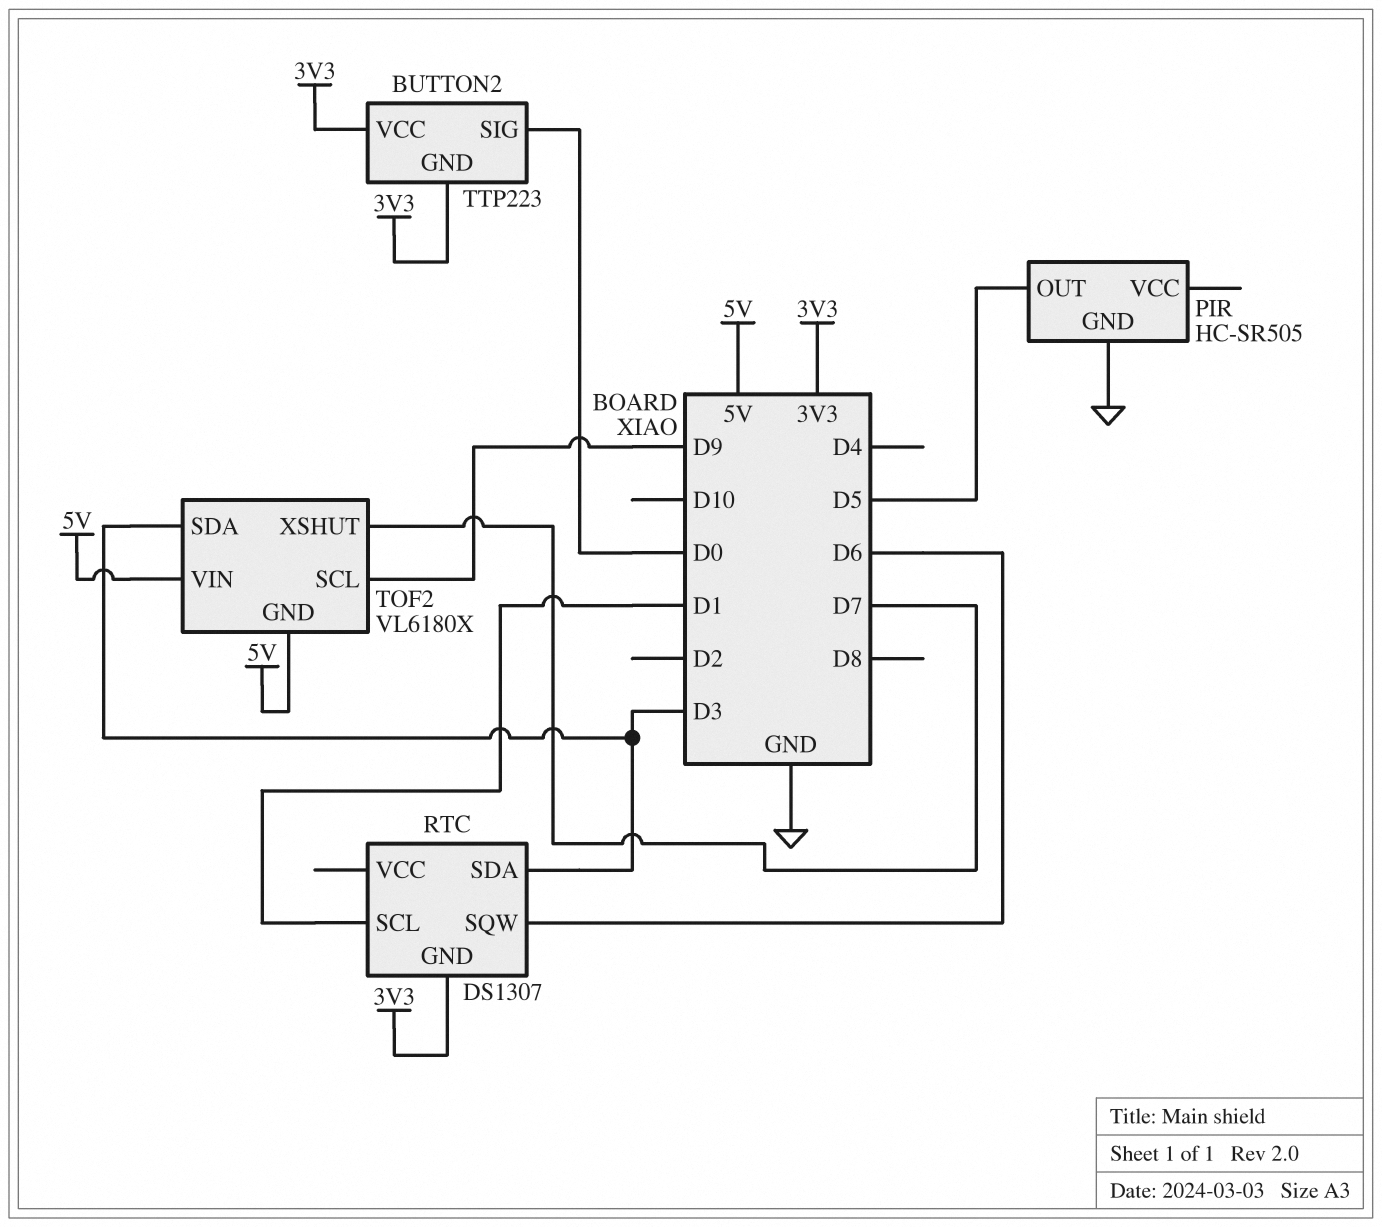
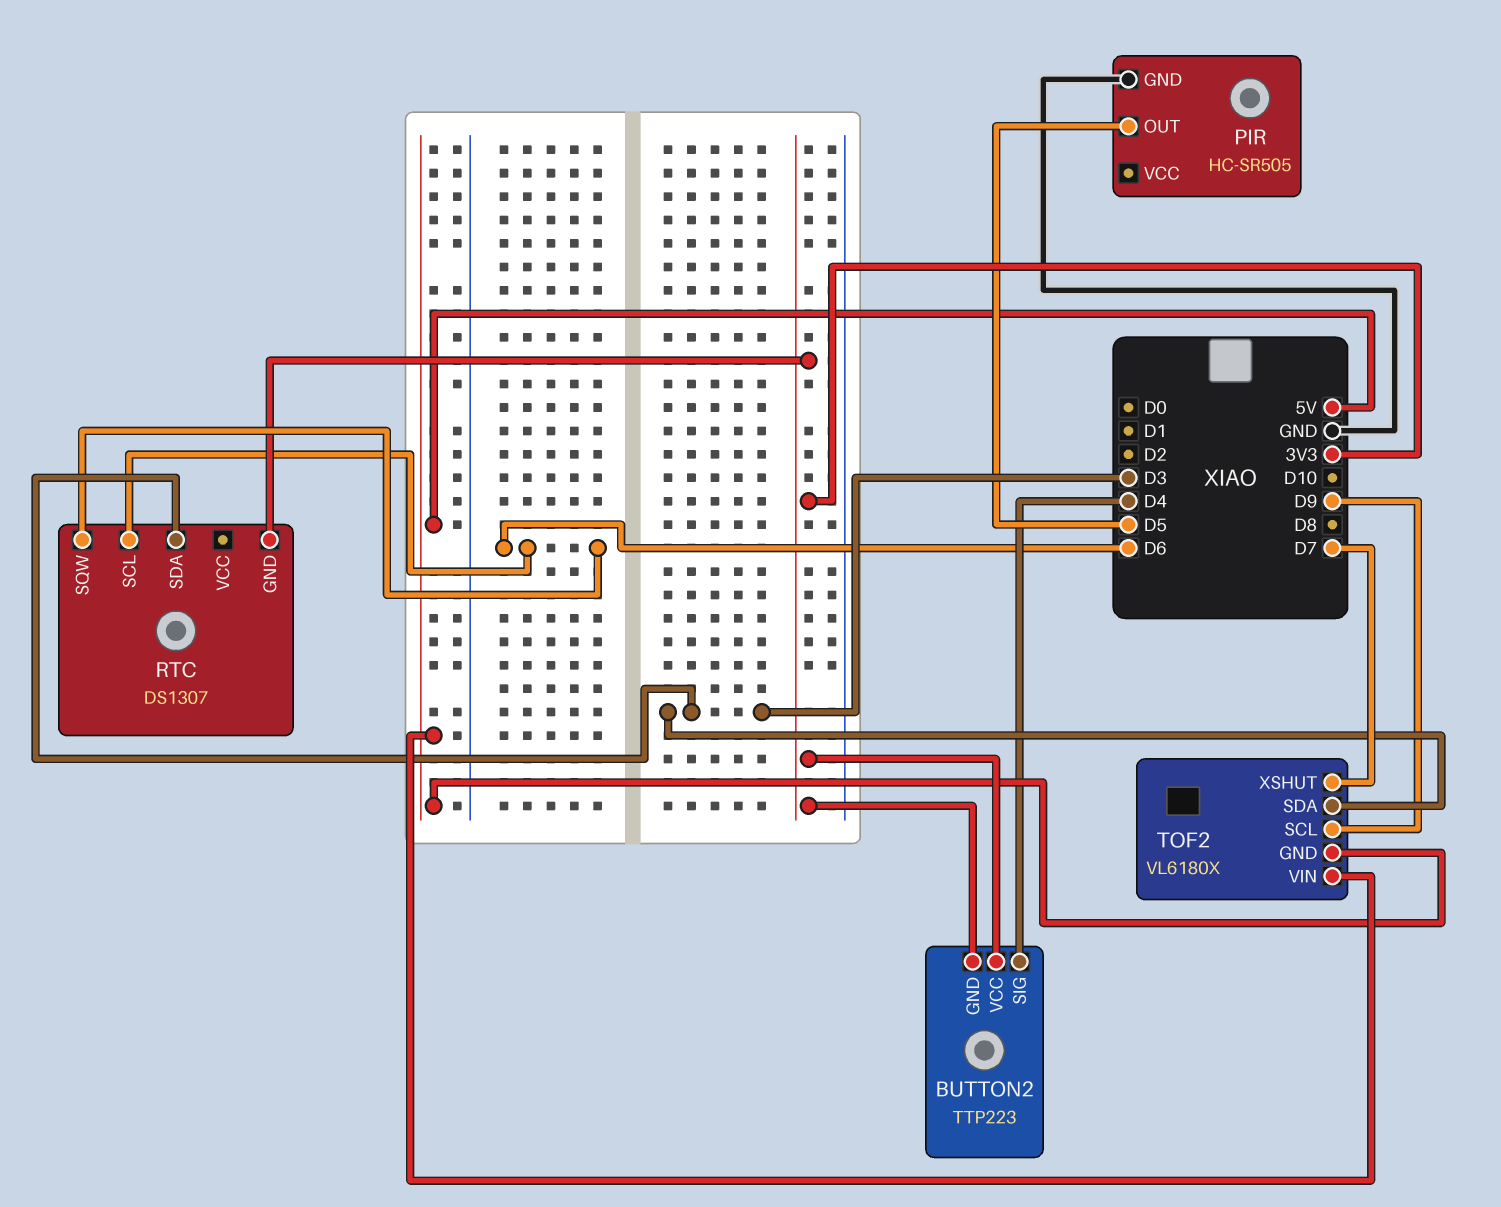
BUTTON2 pin SIG: D0 -> D4
RTC pin SCL: D1 -> D6

